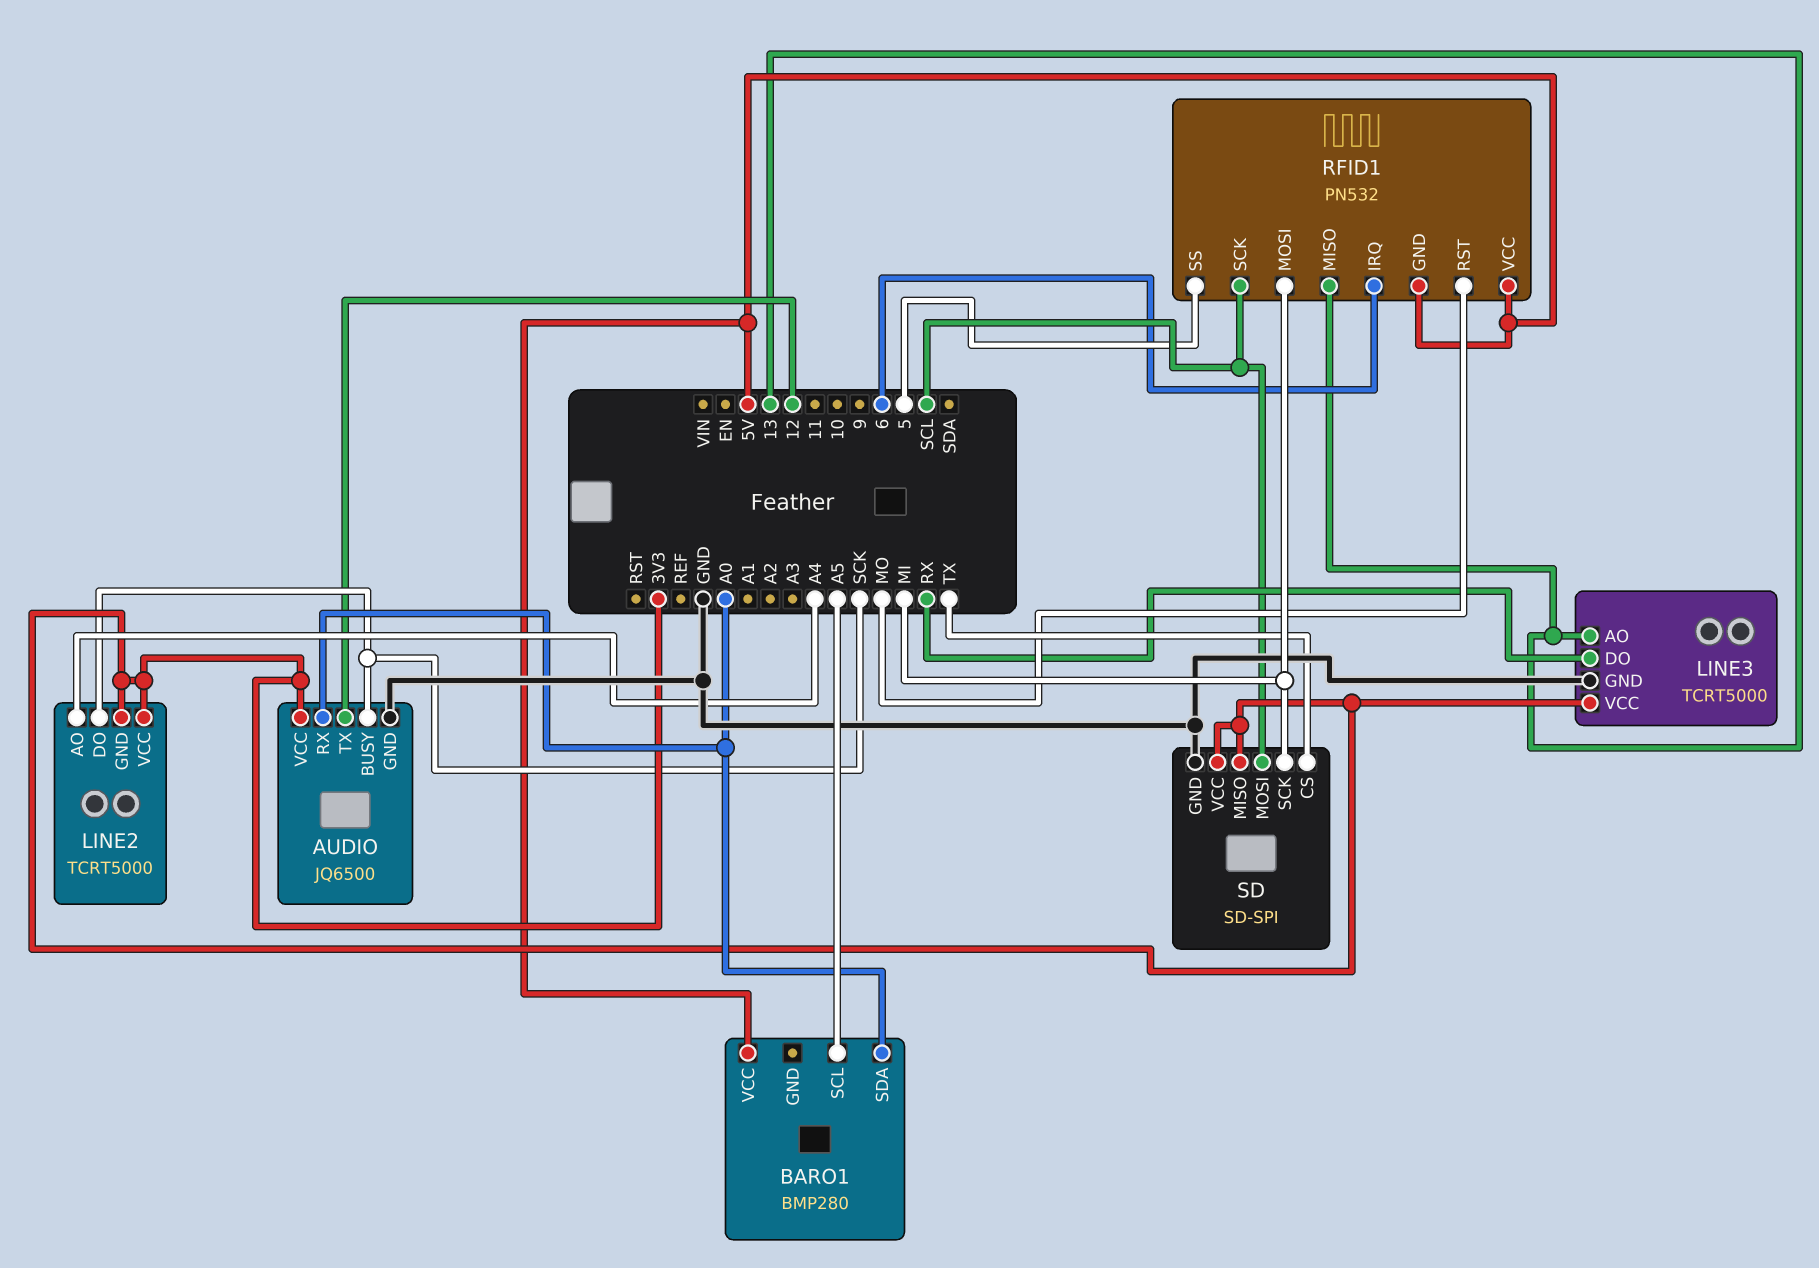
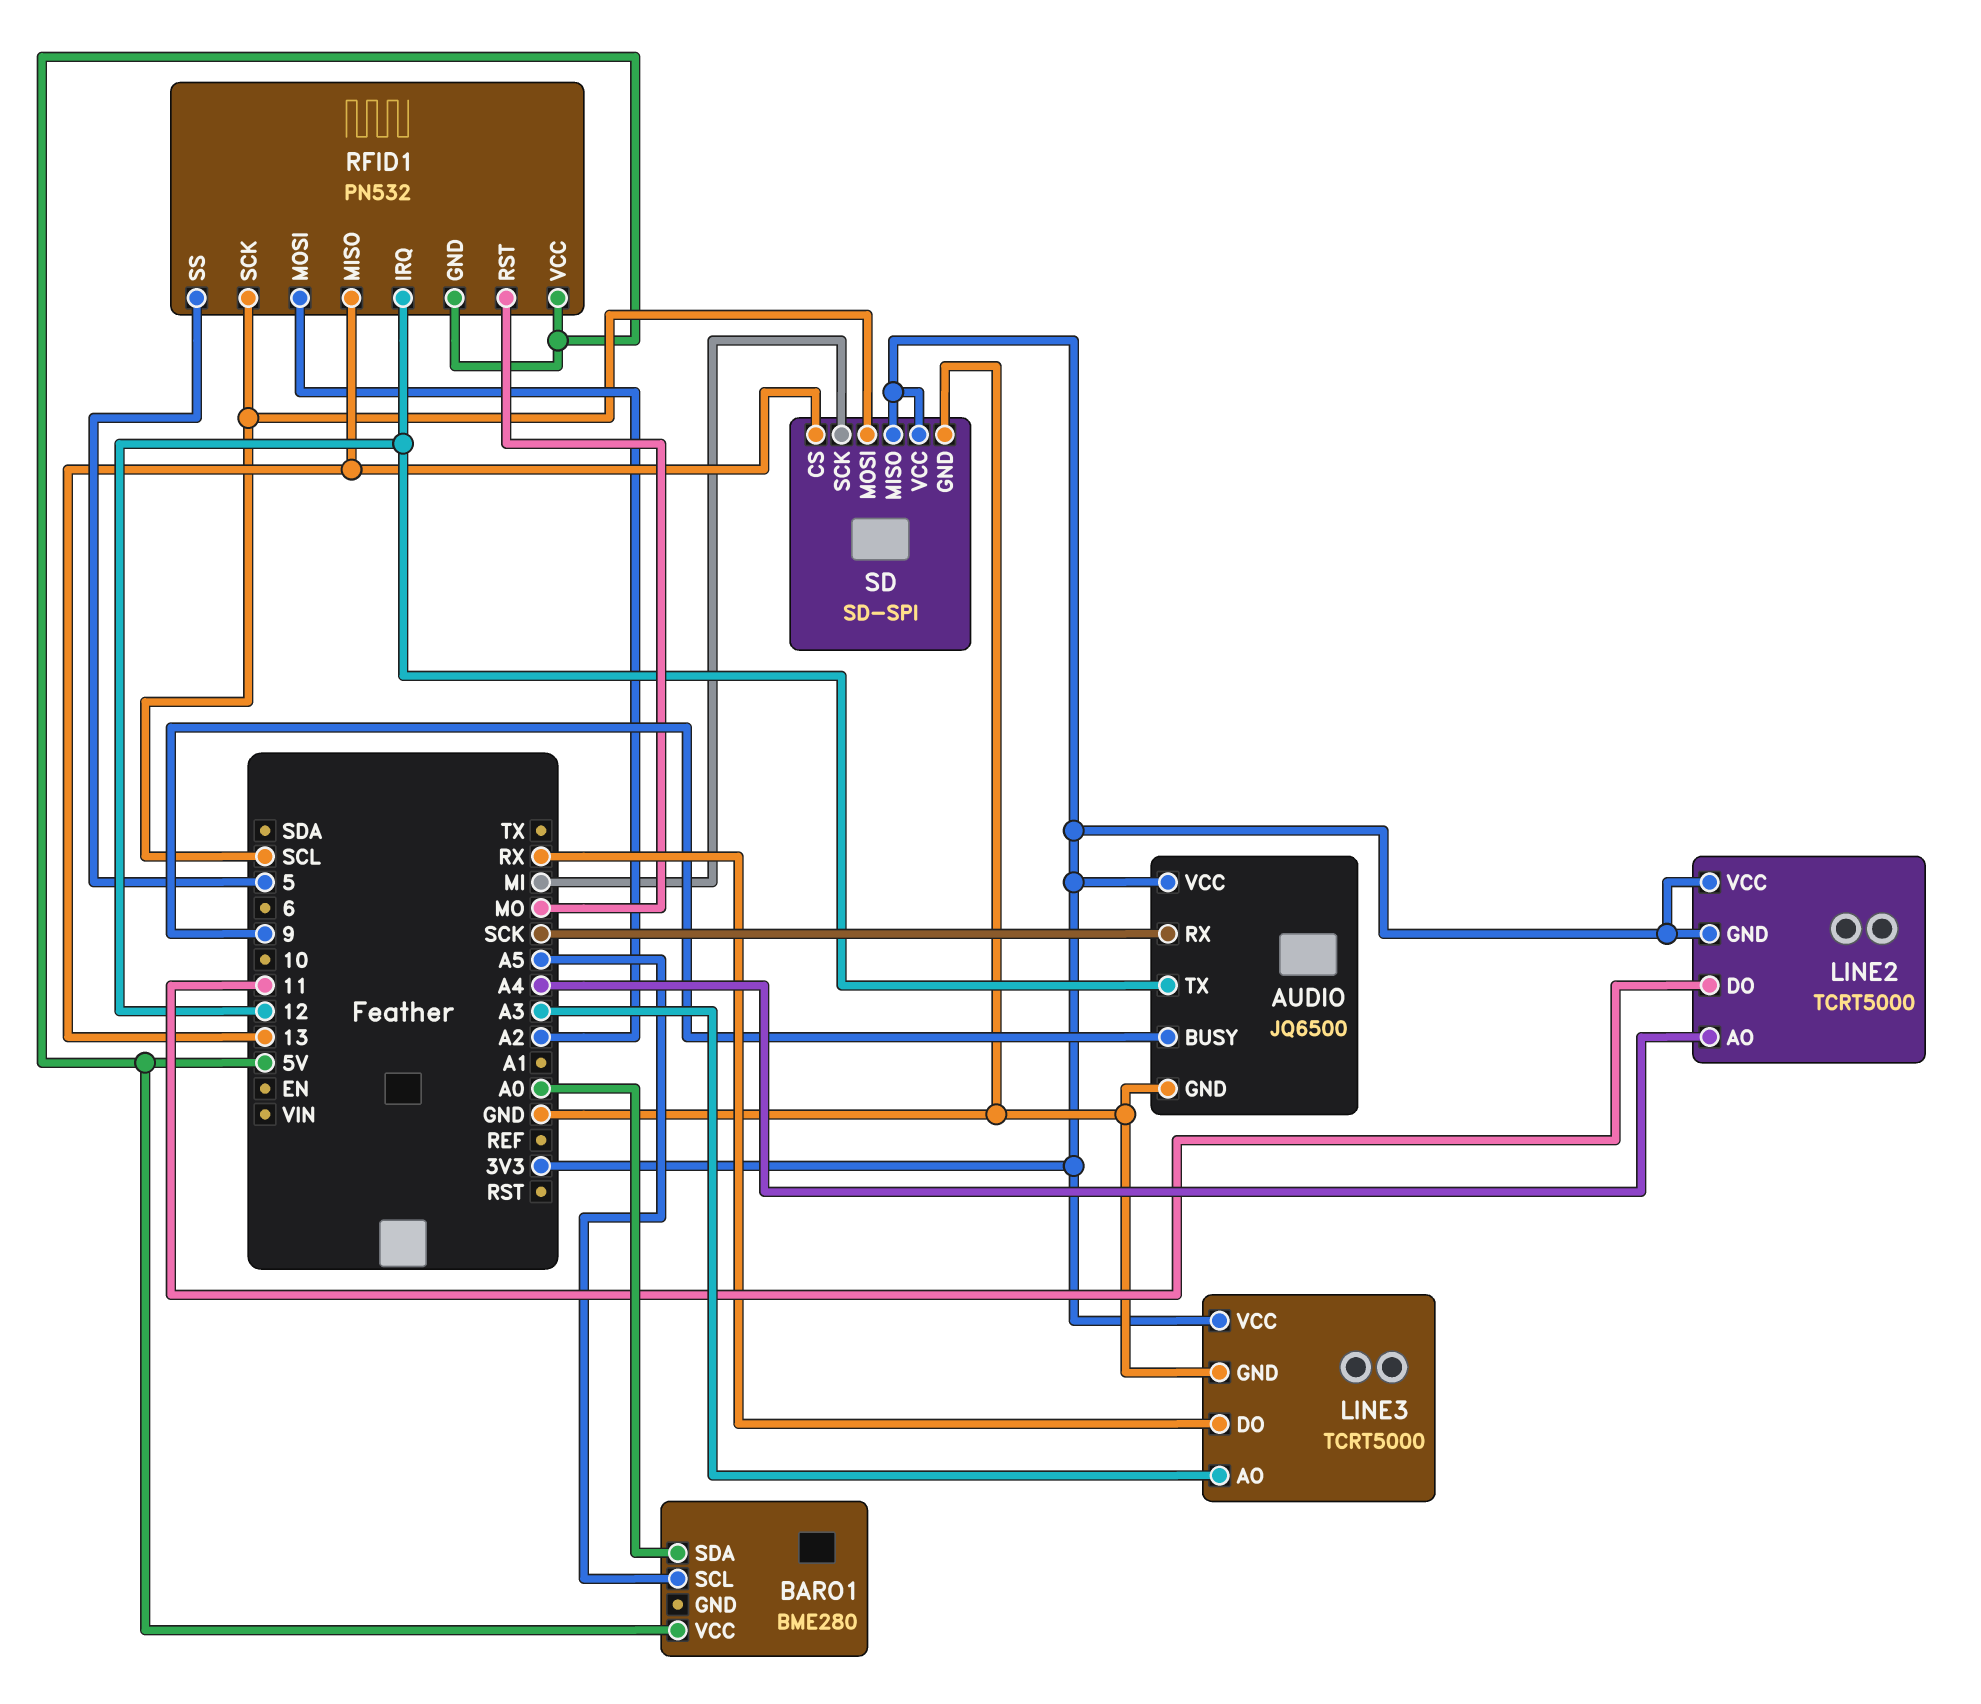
AUDIO pin BUSY: SCK -> 9
AUDIO pin RX: A0 -> SCK
BARO1: BMP280 -> BME280
LINE2 pin DO: SCK -> 11
LINE3 pin AO: 13 -> A3
RFID1 pin IRQ: 6 -> 12
RFID1 pin MOSI: MI -> A2
SD pin CS: TX -> 13

